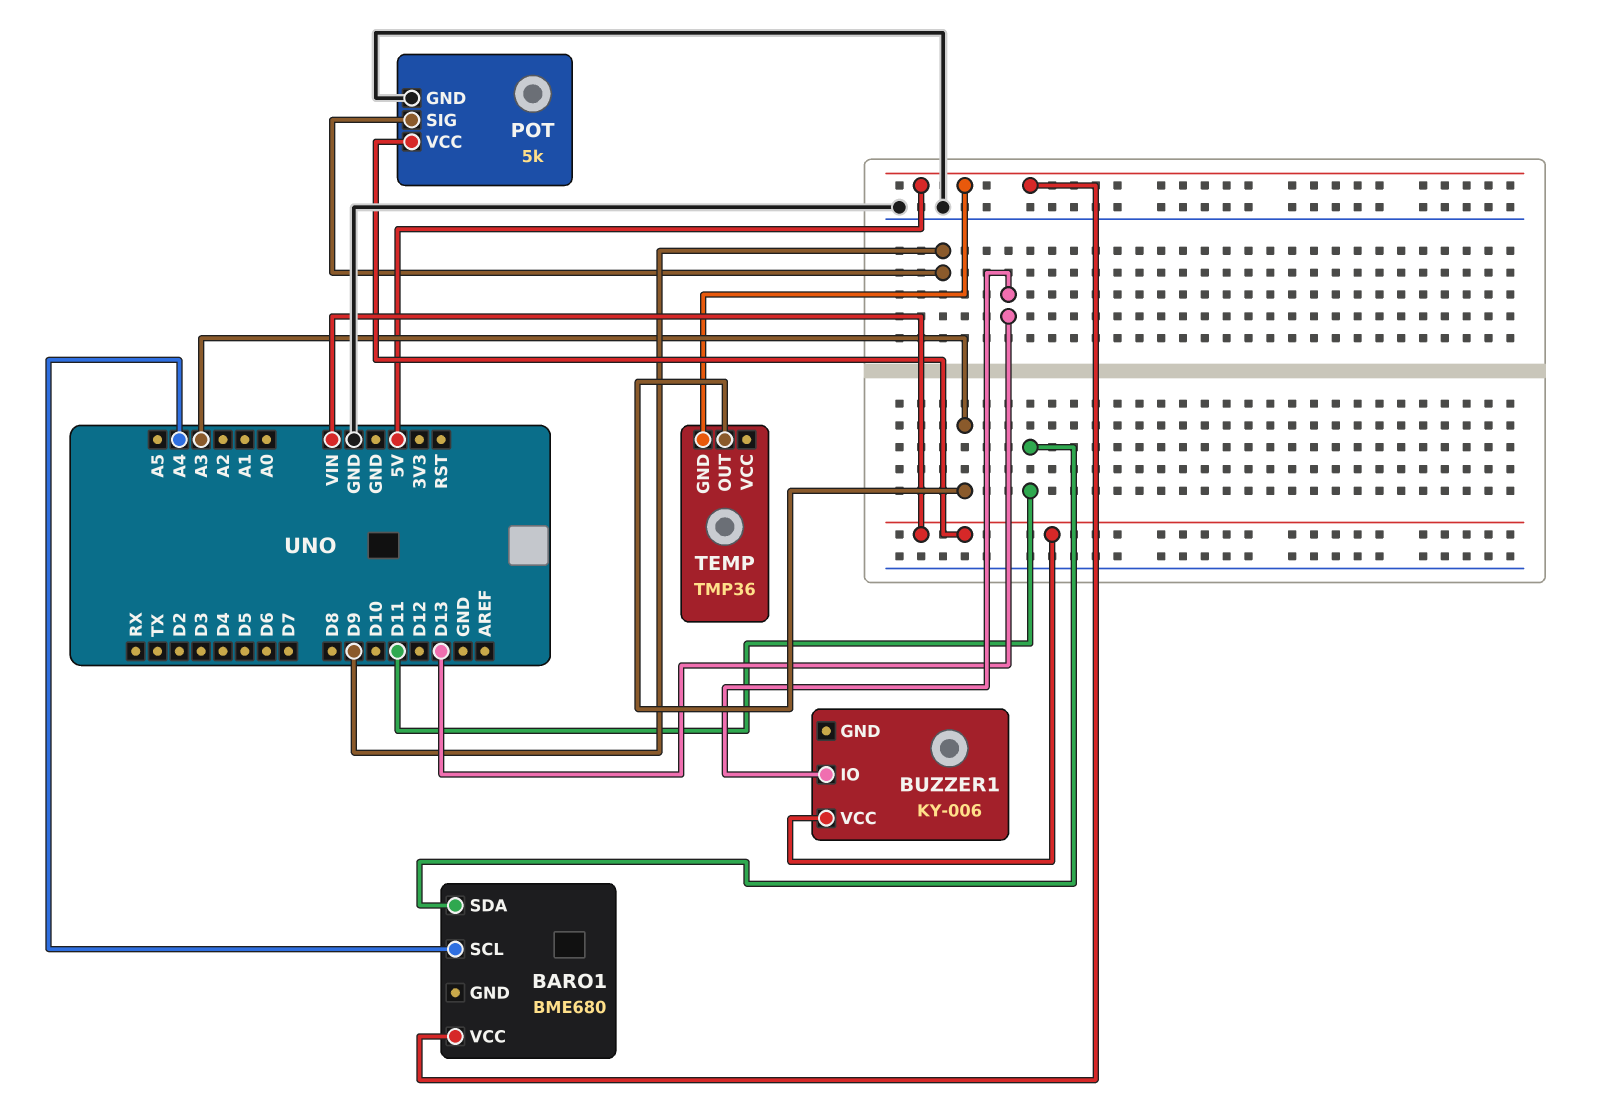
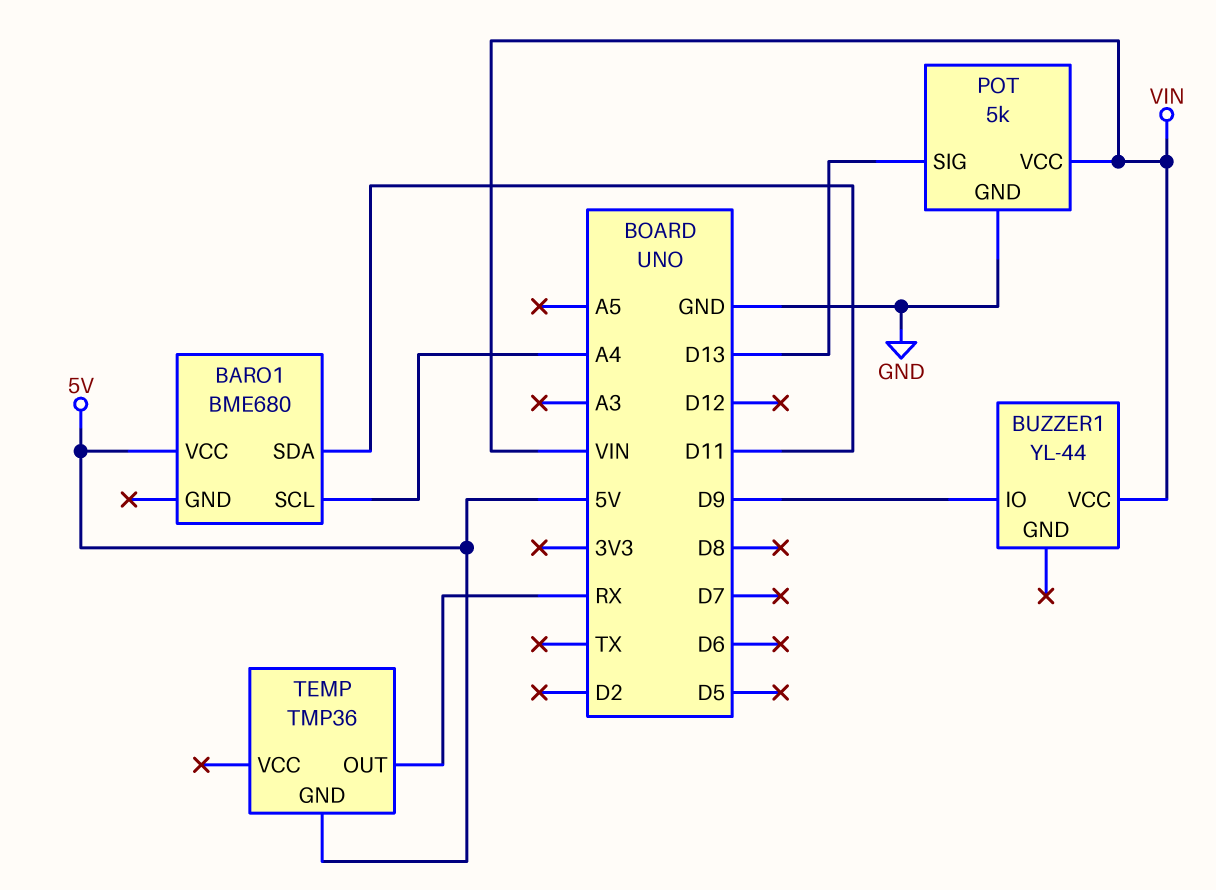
BUZZER1: KY-006 -> YL-44
BUZZER1 pin IO: D13 -> D9
POT pin SIG: D9 -> D13
TEMP pin OUT: A3 -> RX

